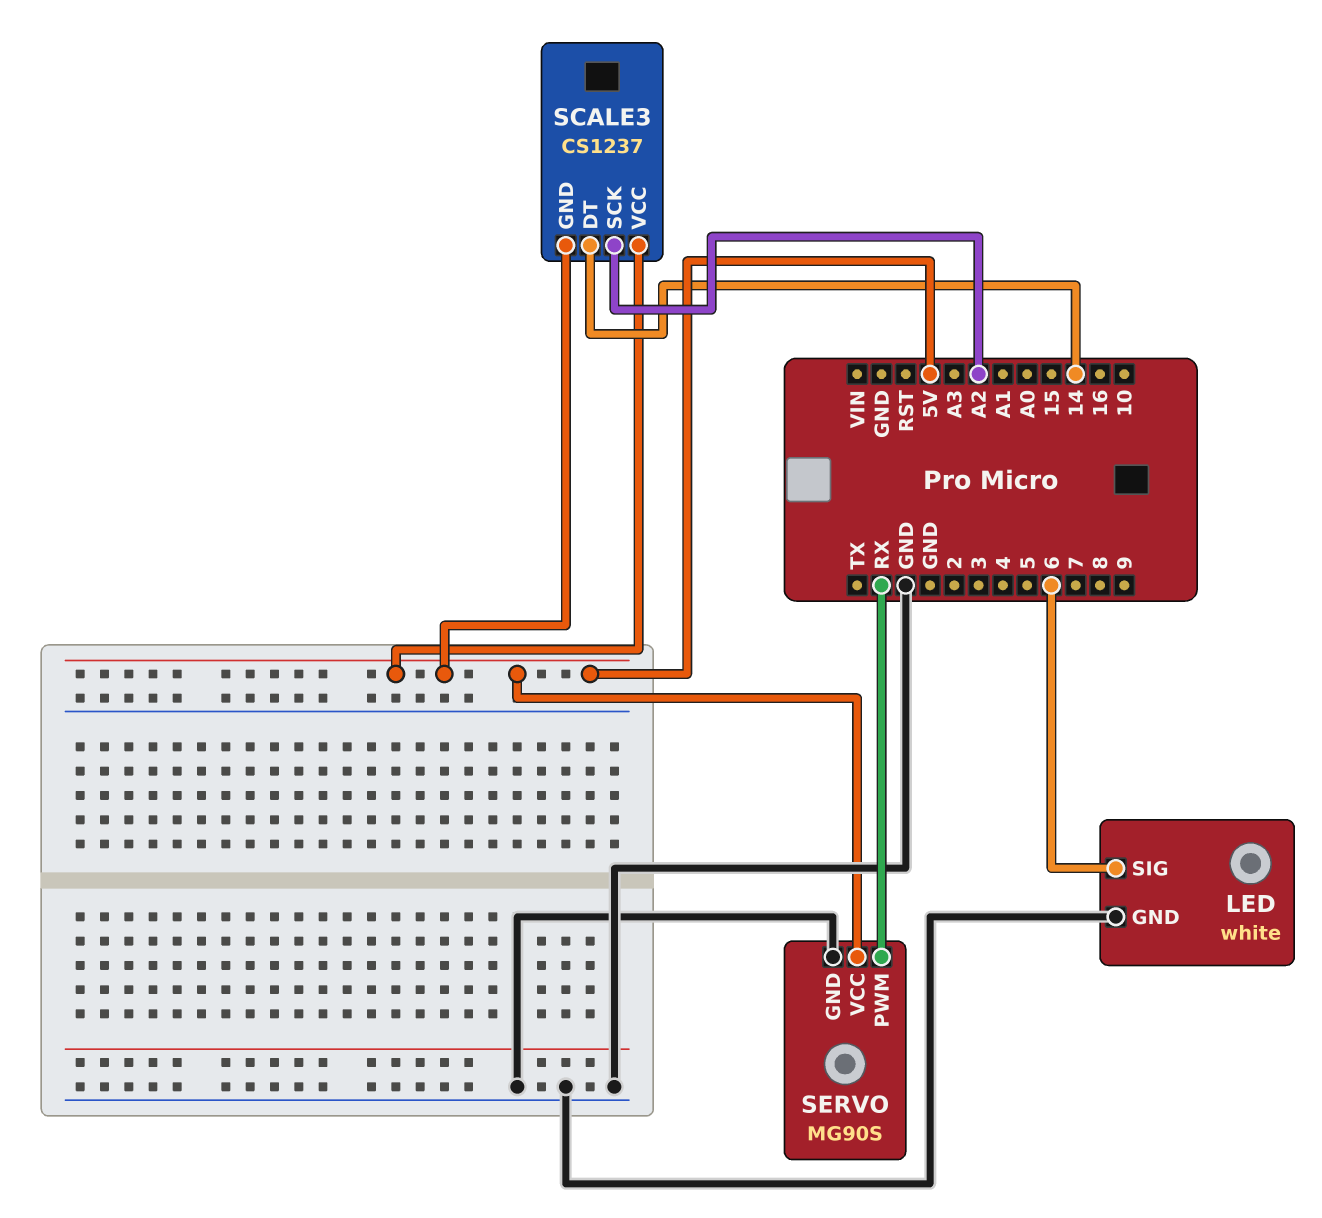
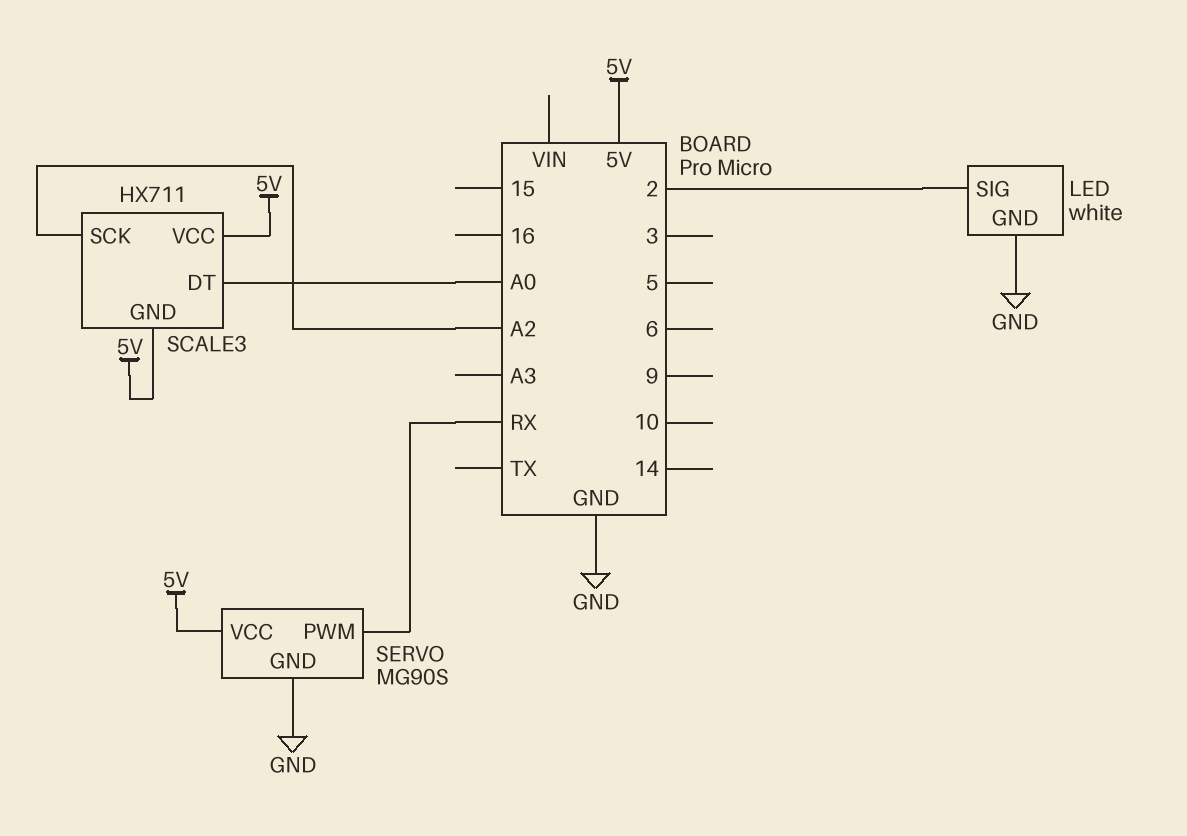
LED pin SIG: 6 -> 2
SCALE3: CS1237 -> HX711
SCALE3 pin DT: 14 -> A0

